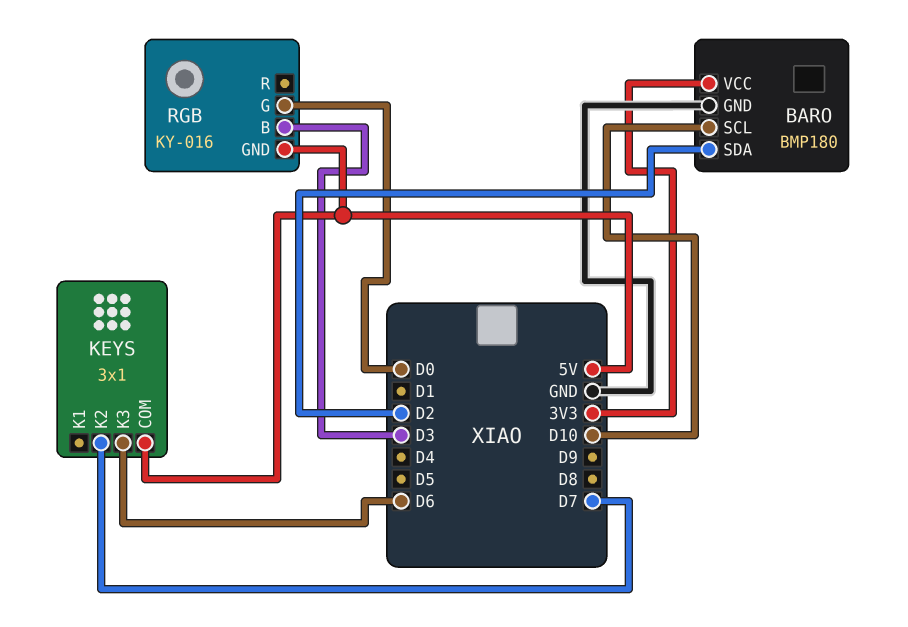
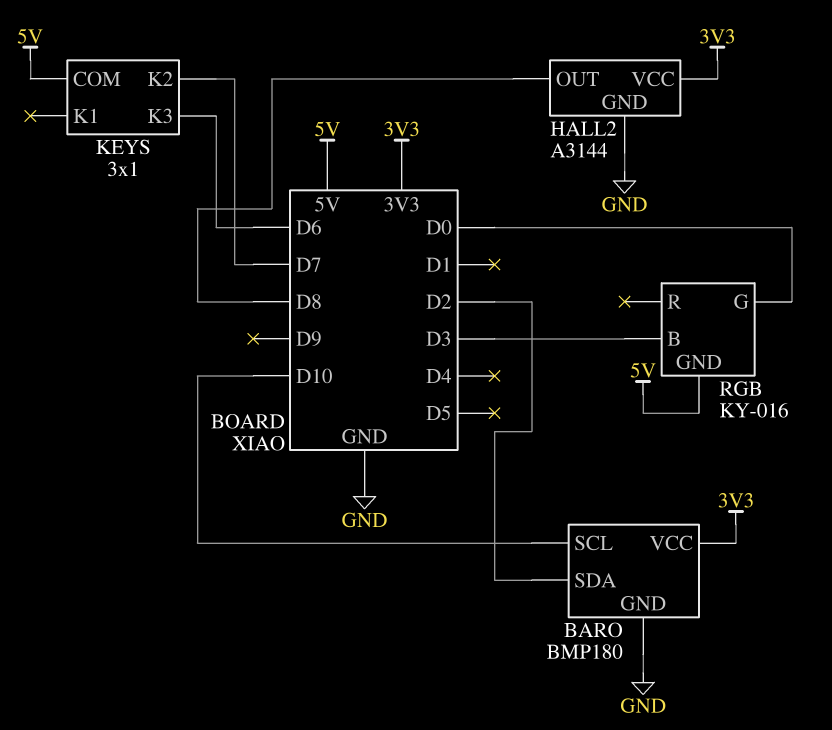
HALL2: none -> A3144
HALL2 pin GND: none -> GND
HALL2 pin OUT: none -> D8
HALL2 pin VCC: none -> 3V3

